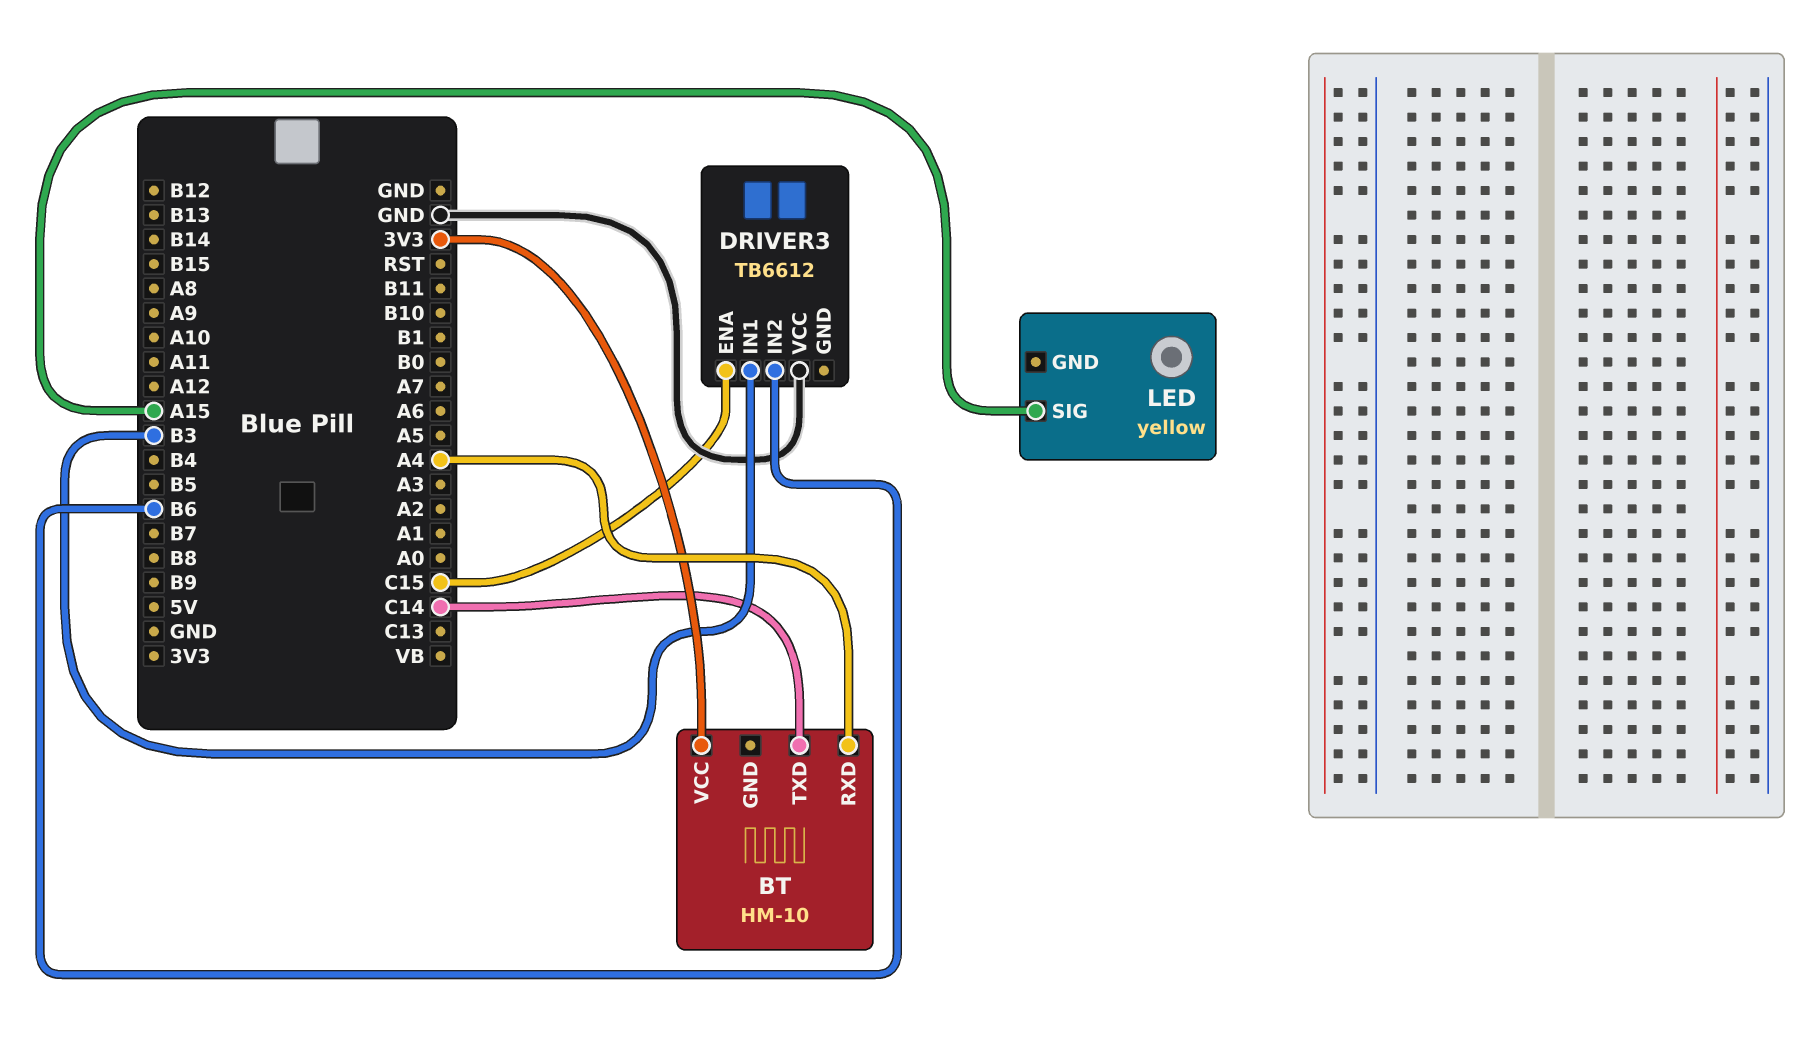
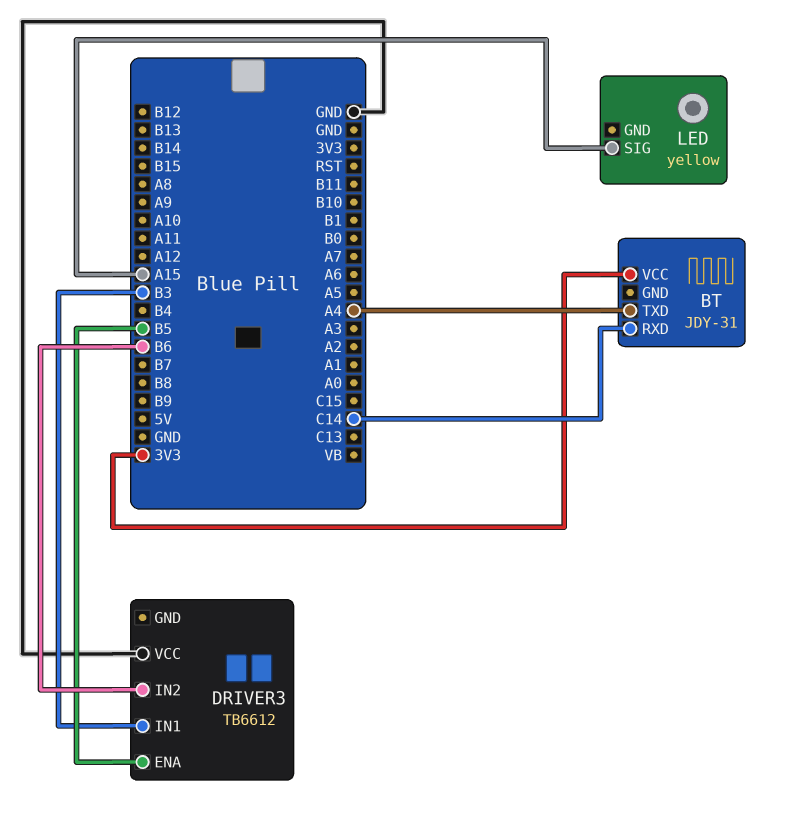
BT: HM-10 -> JDY-31
BT pin RXD: A4 -> C14
BT pin TXD: C14 -> A4
DRIVER3 pin ENA: C15 -> B5

